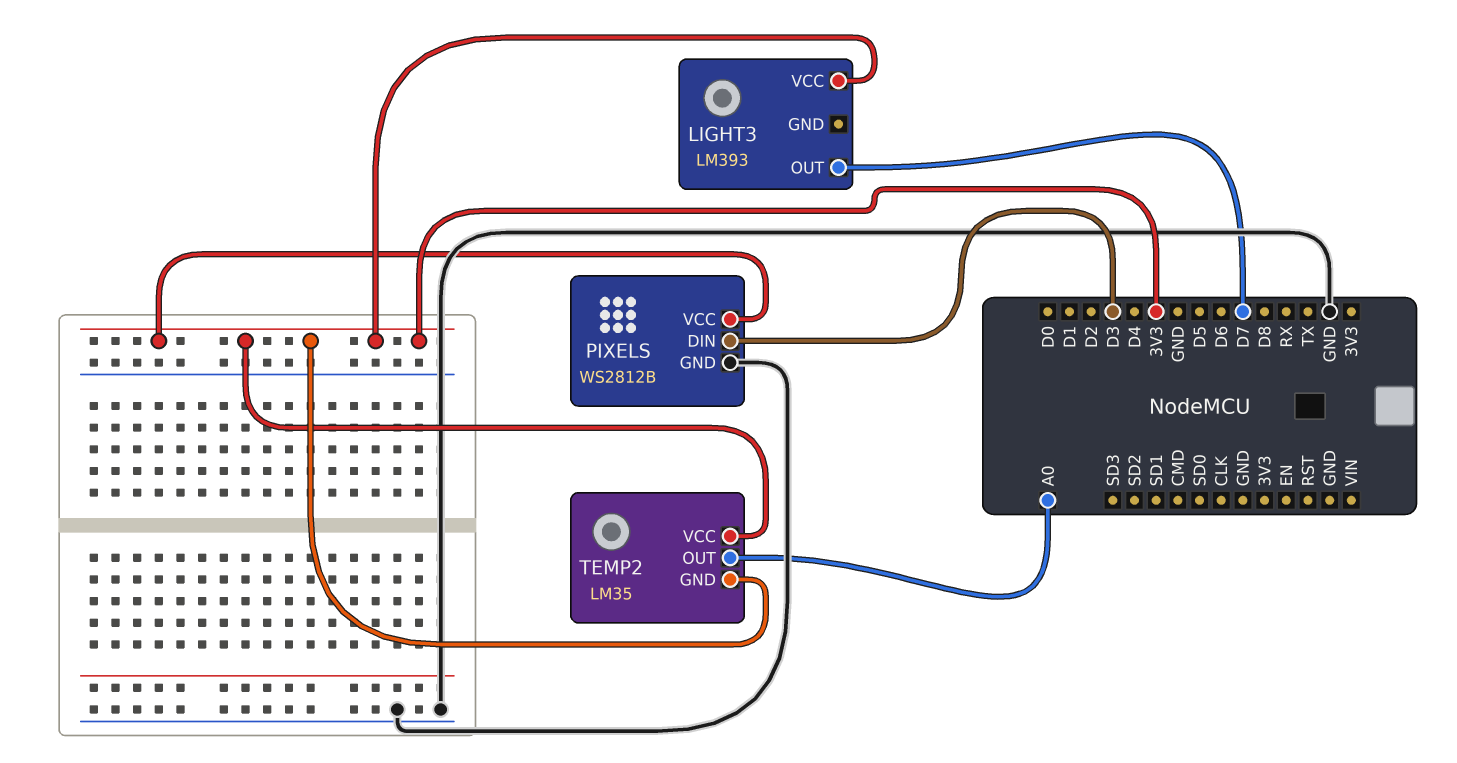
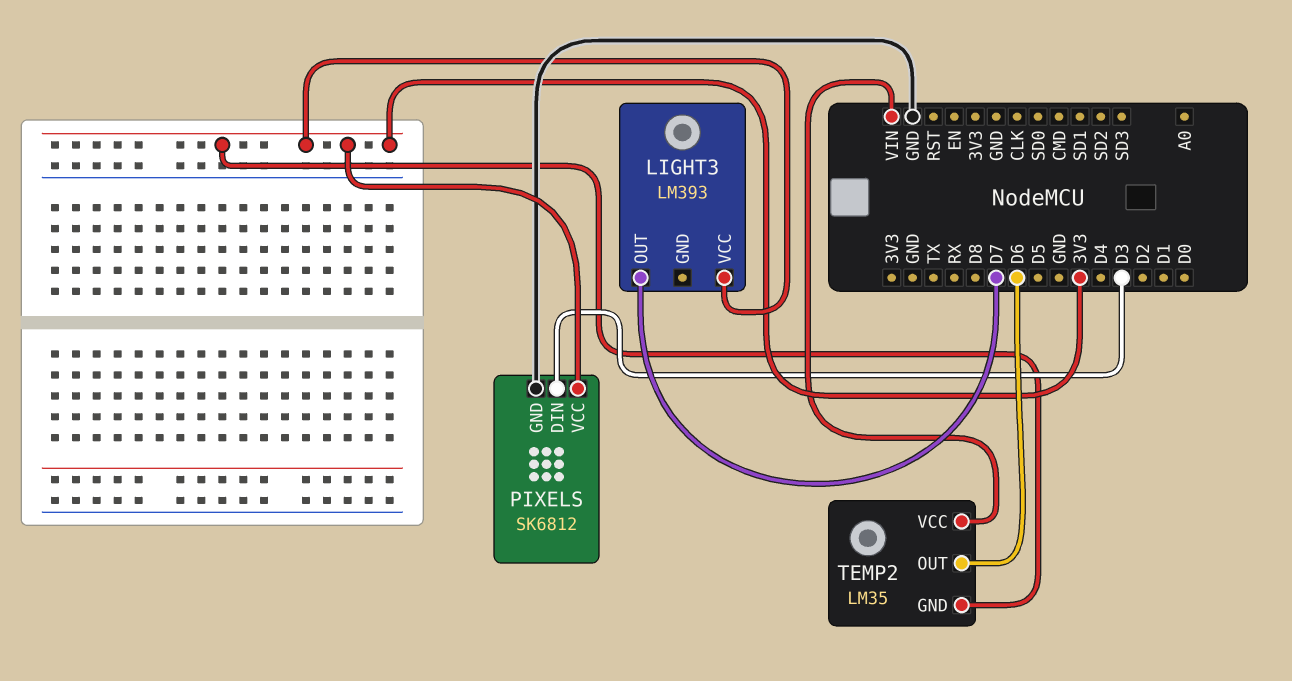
PIXELS: WS2812B -> SK6812
TEMP2 pin OUT: A0 -> D6
TEMP2 pin VCC: 3V3 -> VIN

